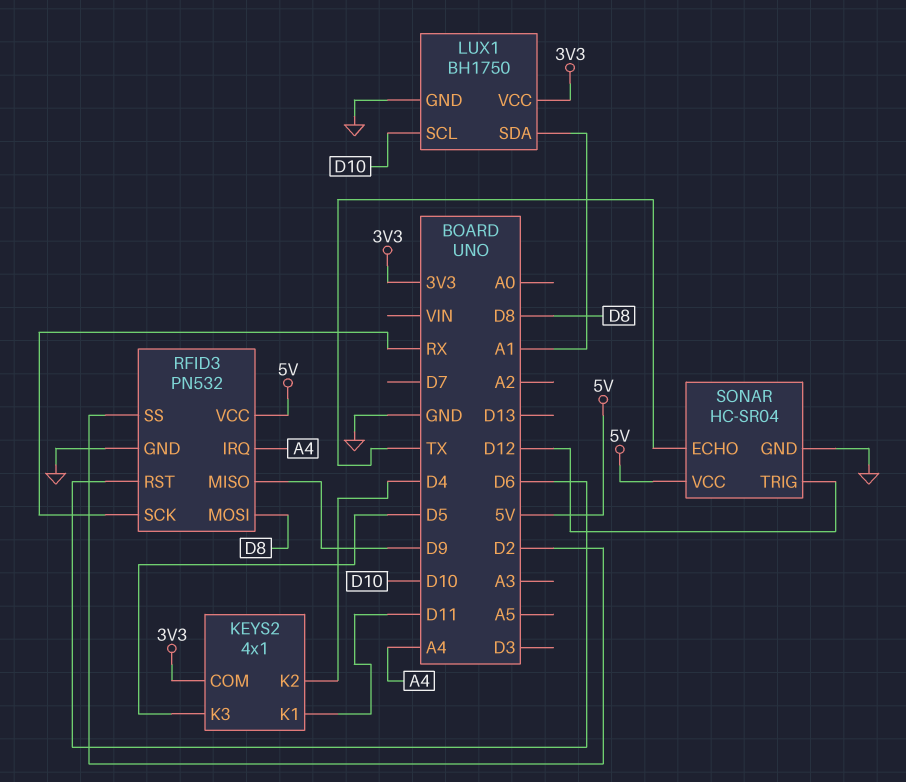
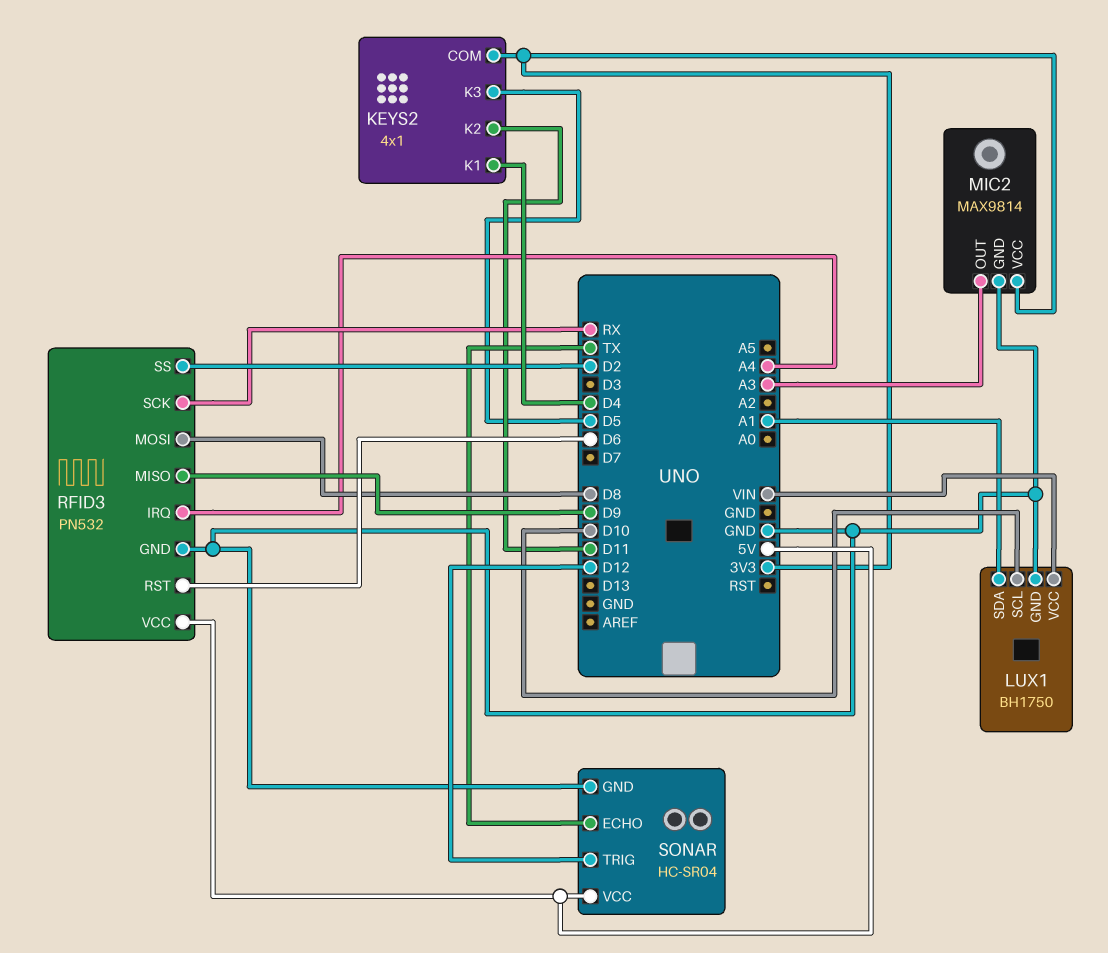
KEYS2 pin K1: D11 -> D4
KEYS2 pin K2: D4 -> D11
LUX1 pin VCC: 3V3 -> VIN
MIC2: none -> MAX9814
MIC2 pin GND: none -> GND
MIC2 pin OUT: none -> A3
MIC2 pin VCC: none -> 3V3

